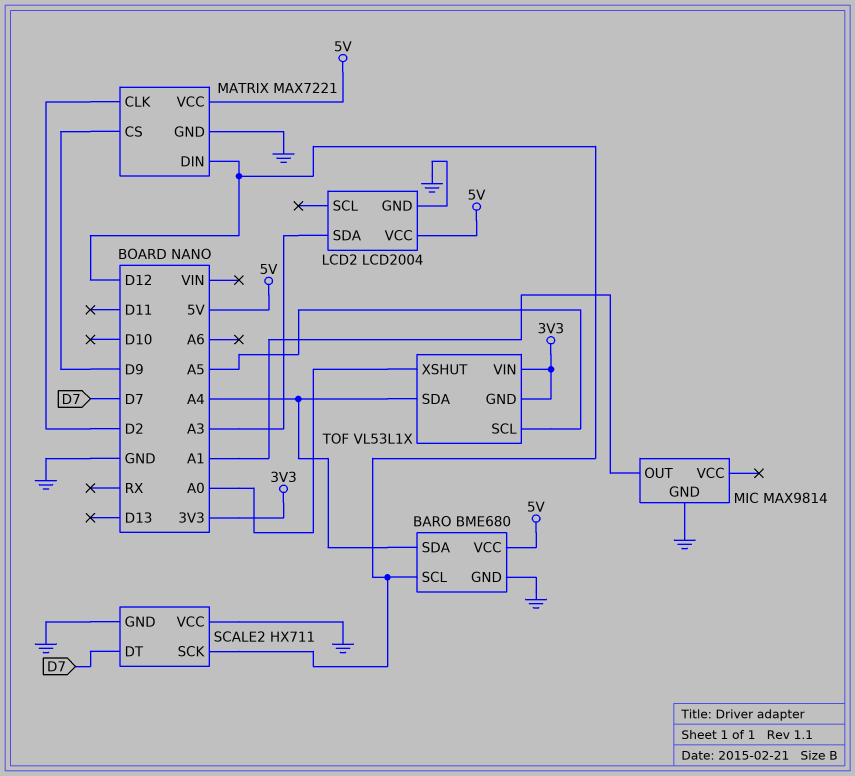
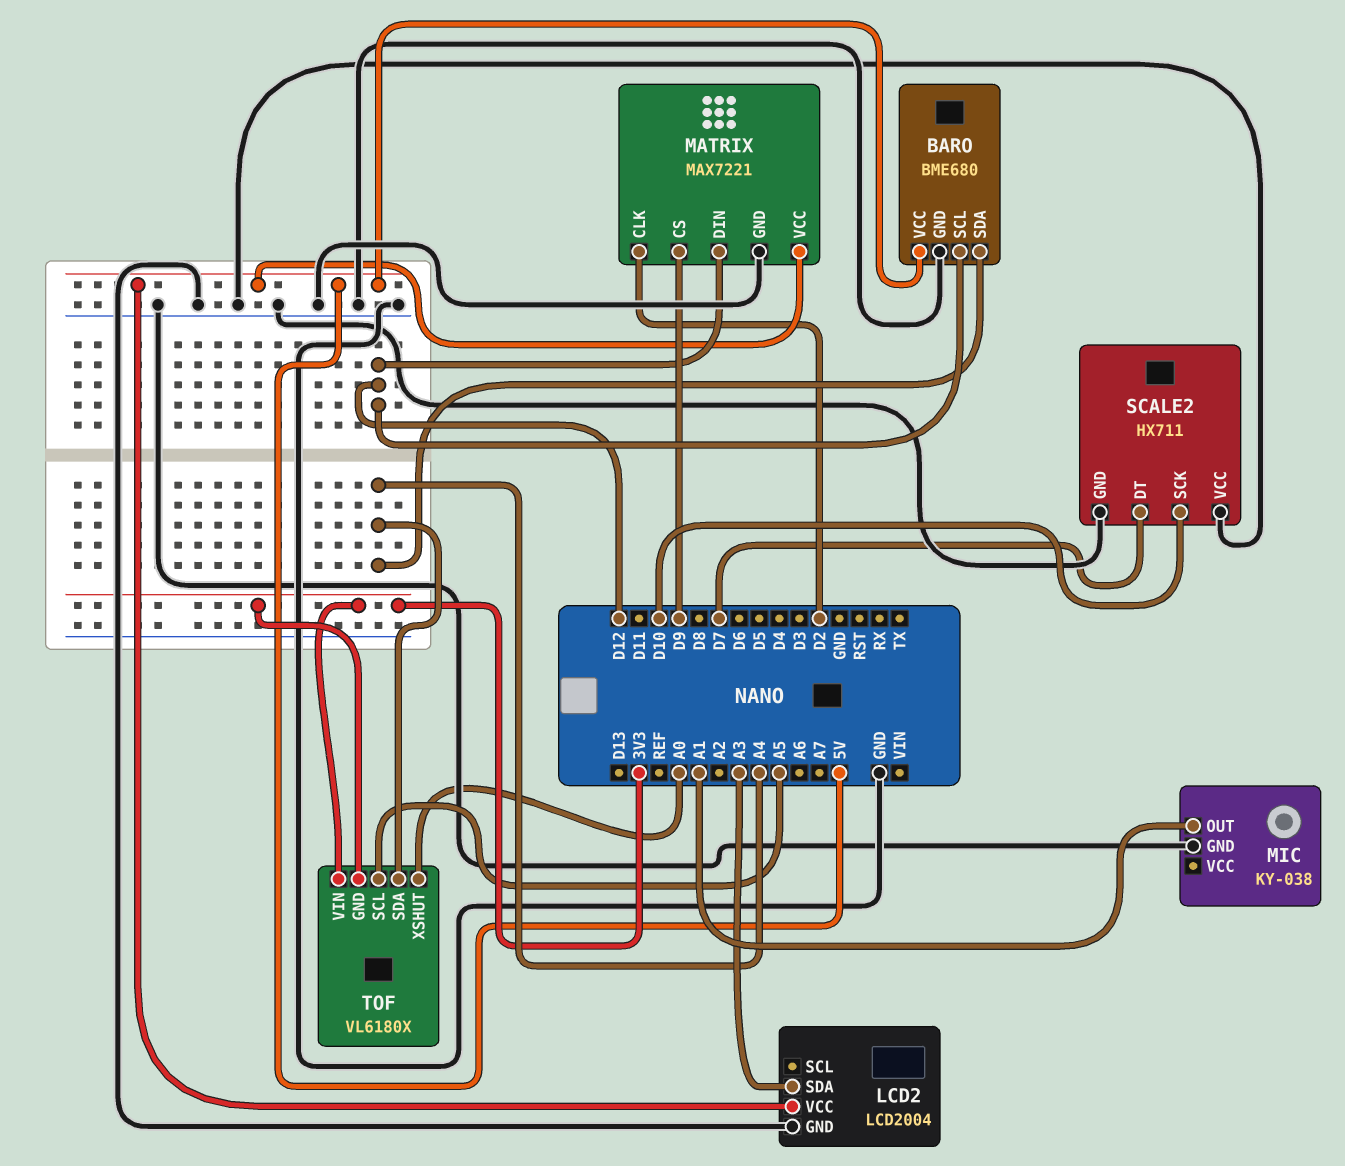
MIC: MAX9814 -> KY-038
SCALE2 pin SCK: D12 -> D10
TOF: VL53L1X -> VL6180X

